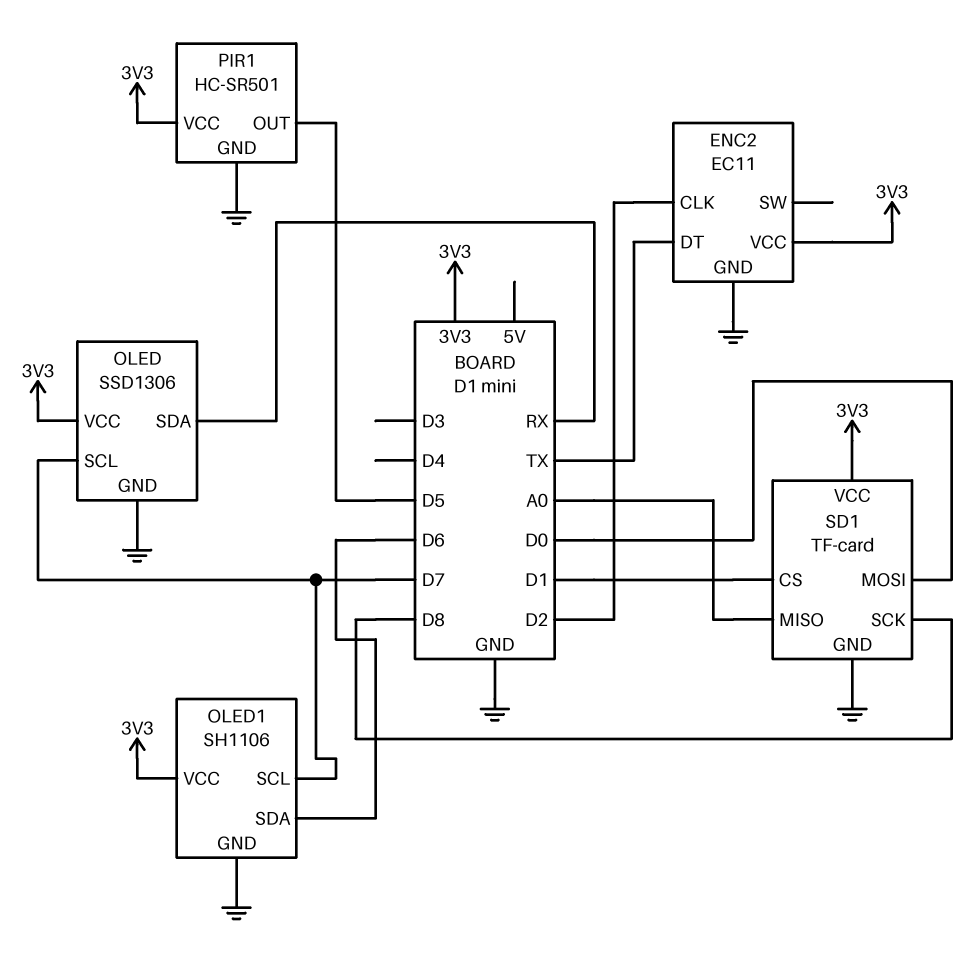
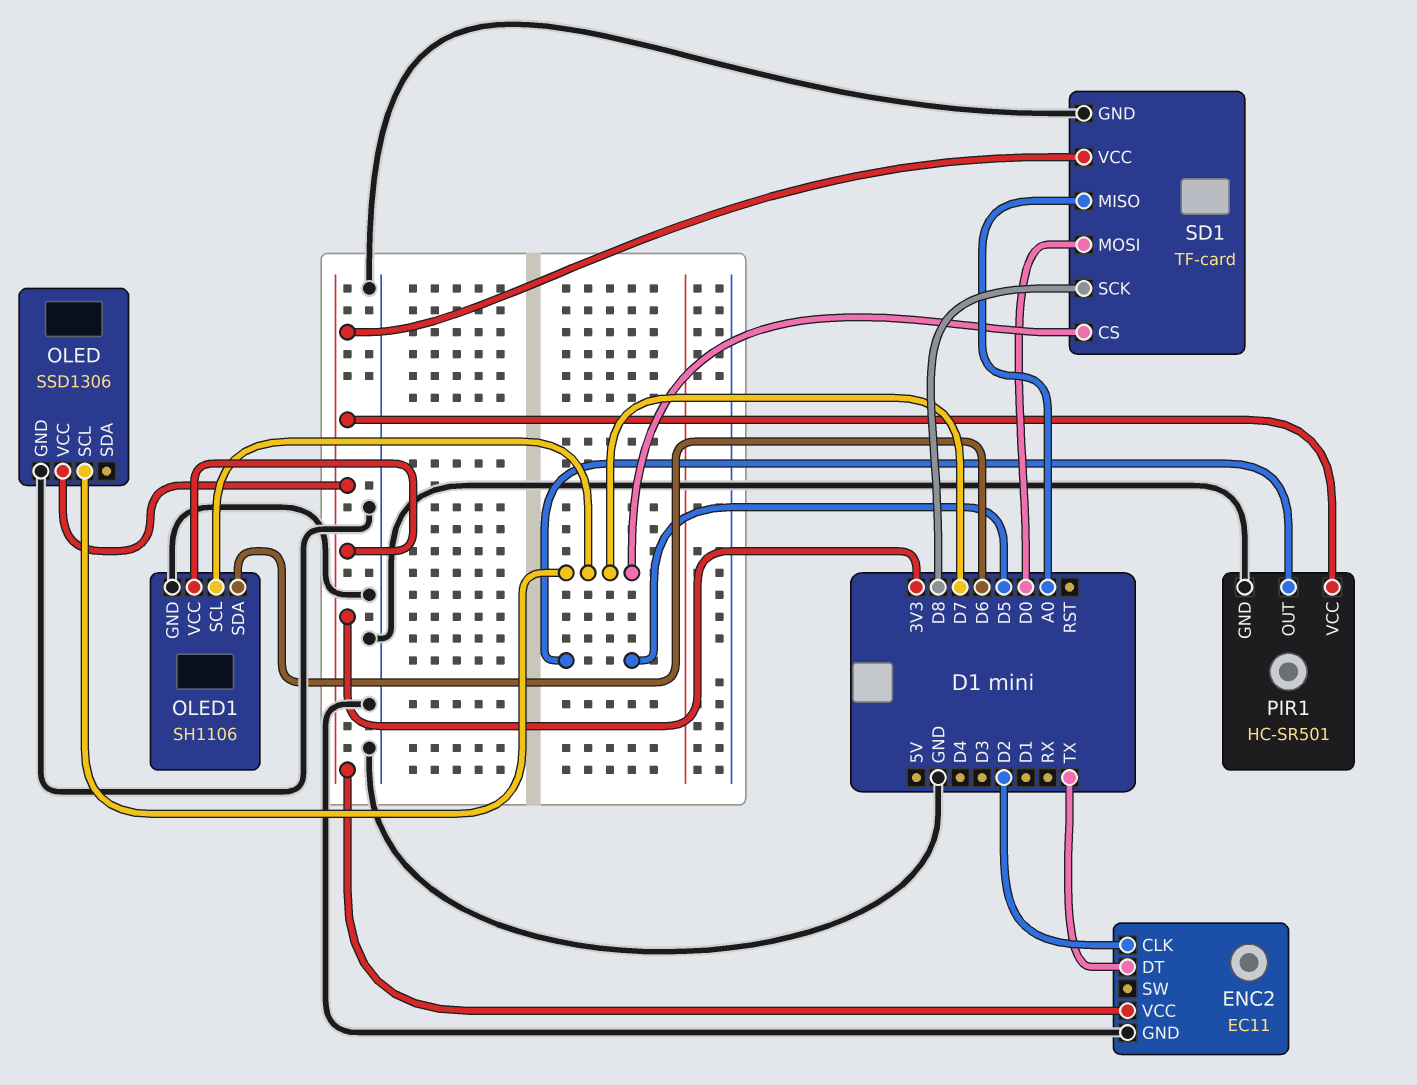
OLED pin SDA: RX -> none
SD1 pin CS: D1 -> D7

